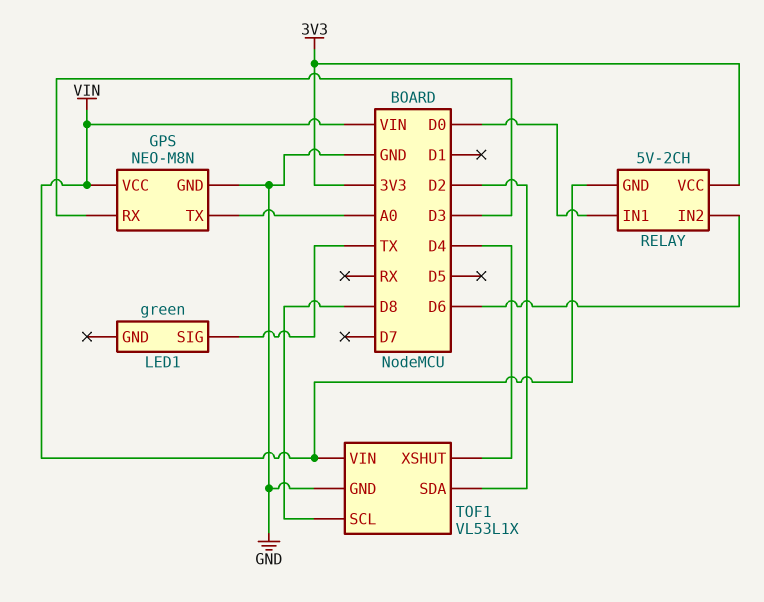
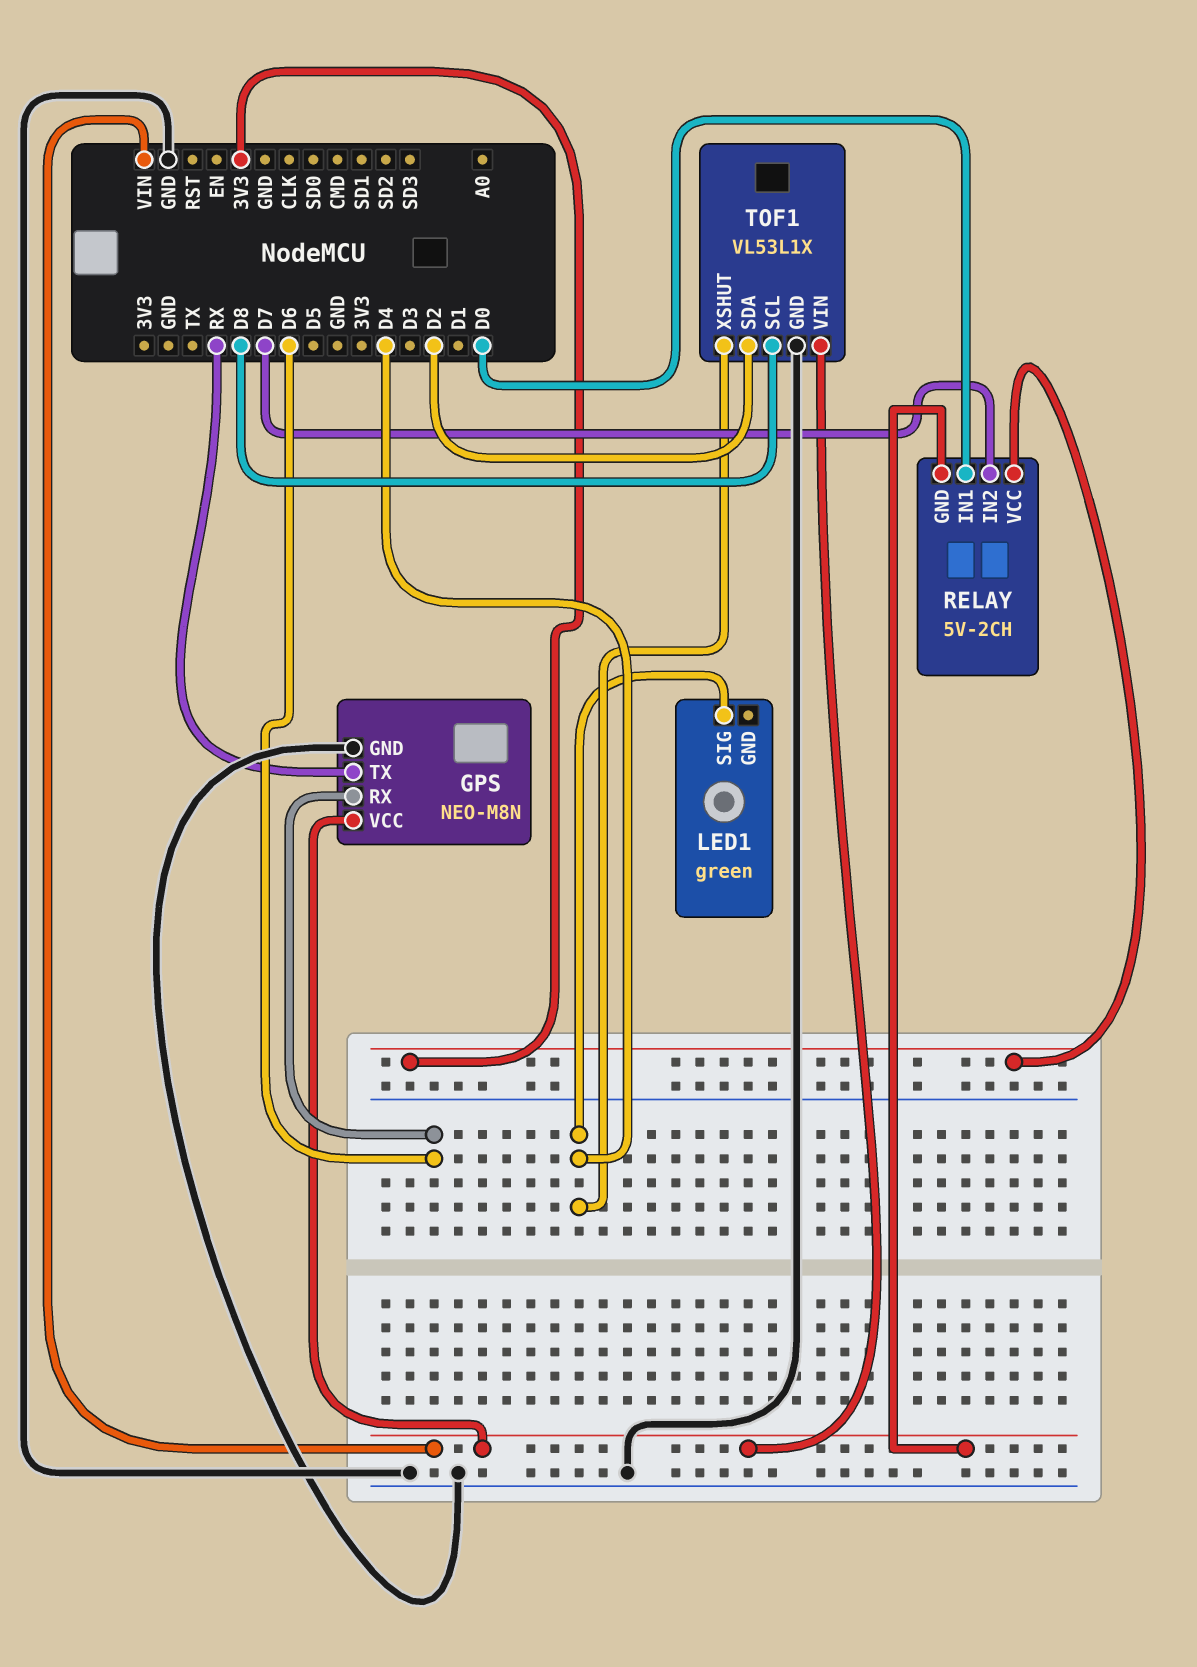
GPS pin RX: D3 -> D6
GPS pin TX: A0 -> RX
LED1 pin SIG: TX -> D4
RELAY pin IN2: D6 -> D7

